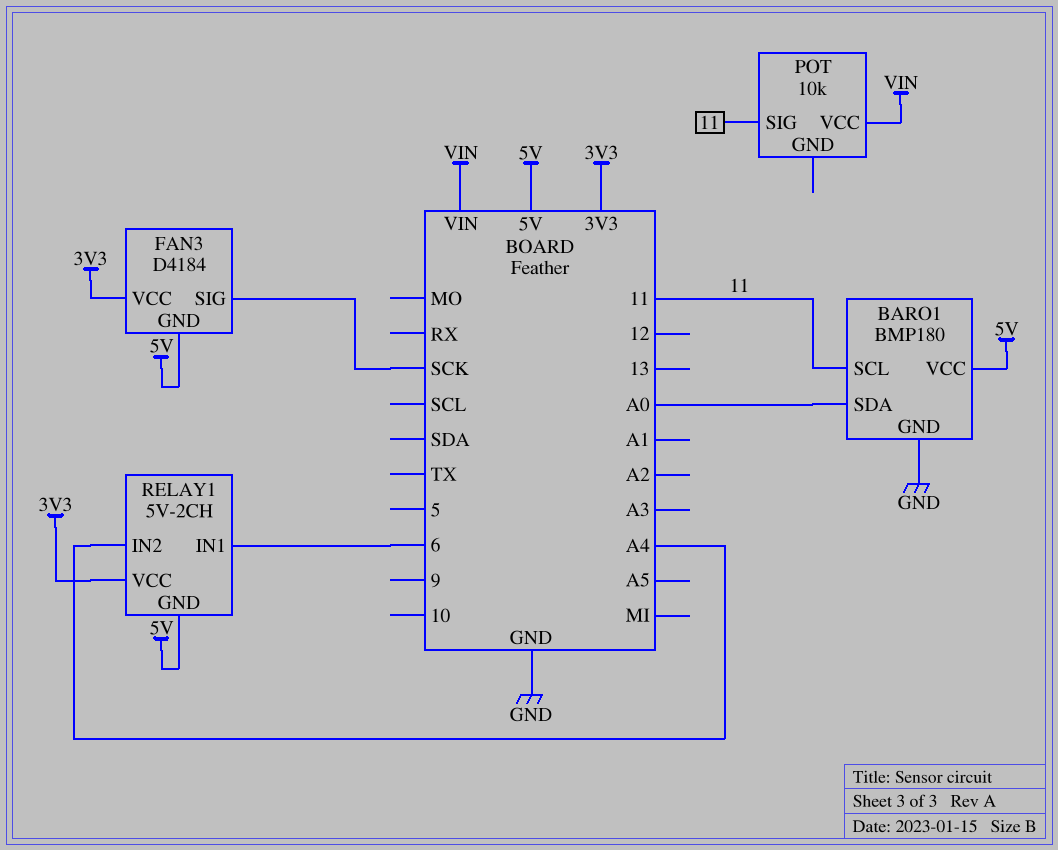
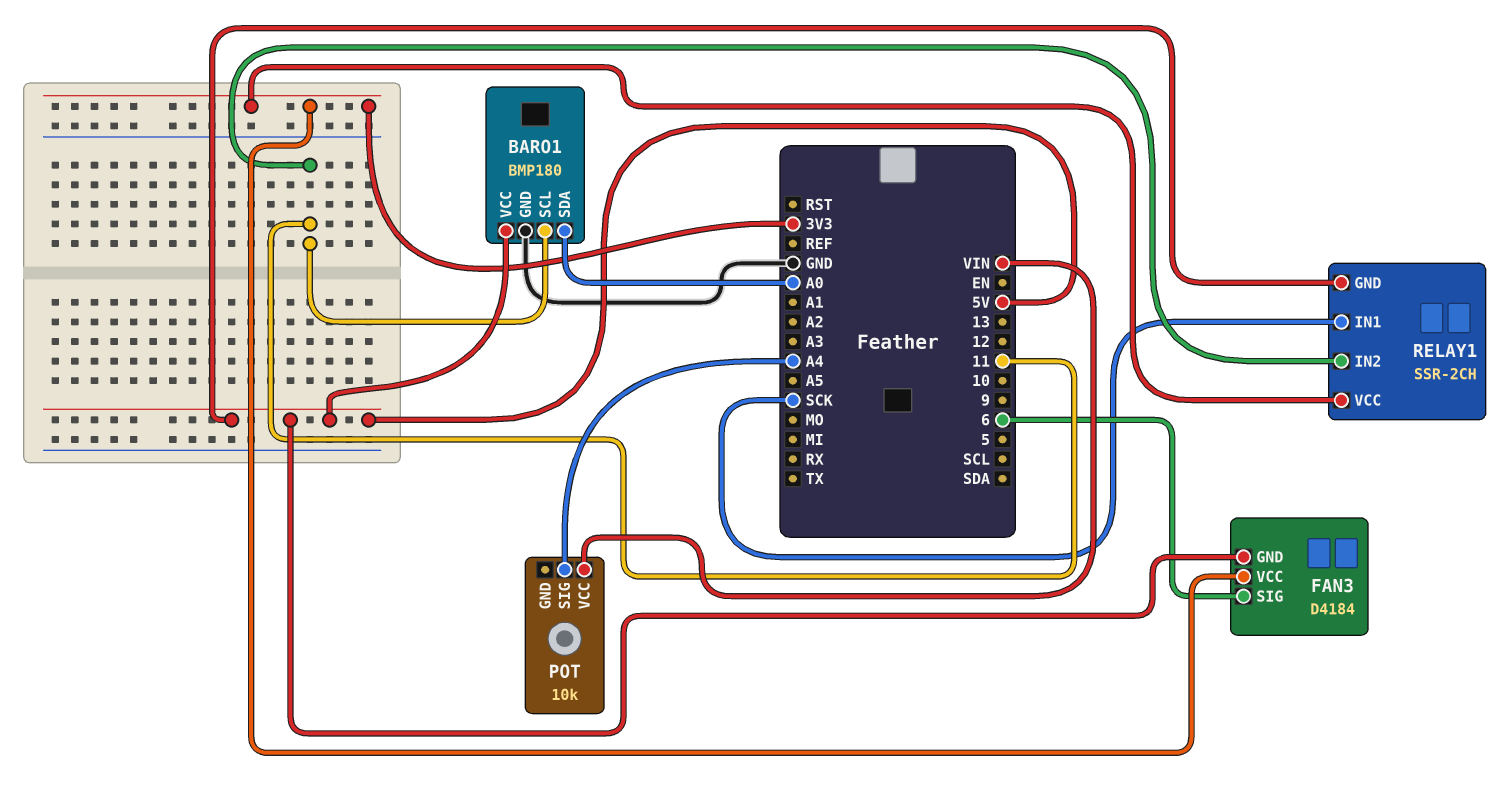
FAN3 pin SIG: SCK -> 6
POT pin SIG: 11 -> A4
RELAY1: 5V-2CH -> SSR-2CH
RELAY1 pin IN1: 6 -> SCK
RELAY1 pin IN2: A4 -> 11

